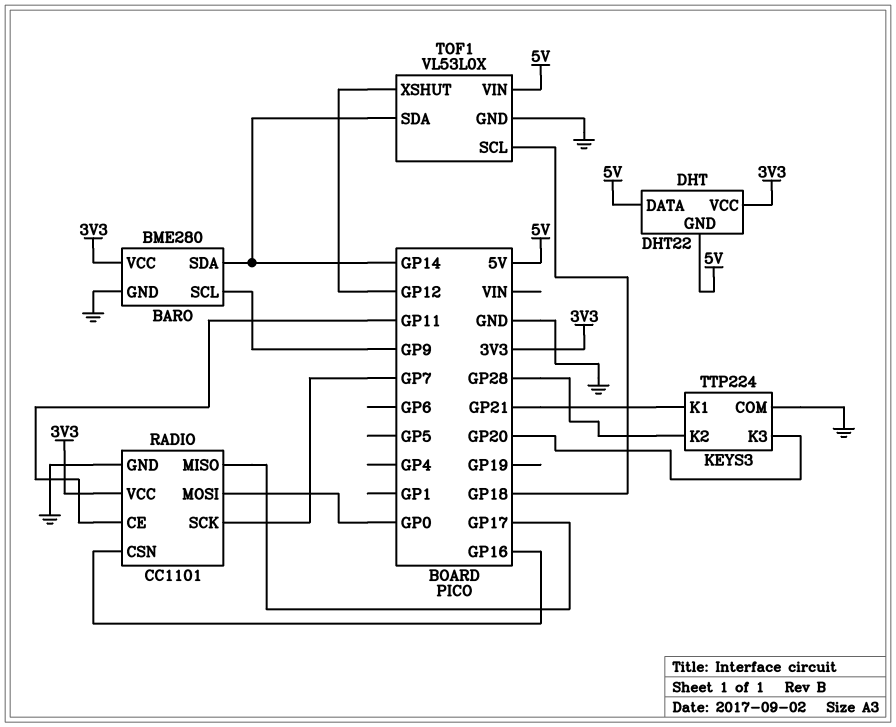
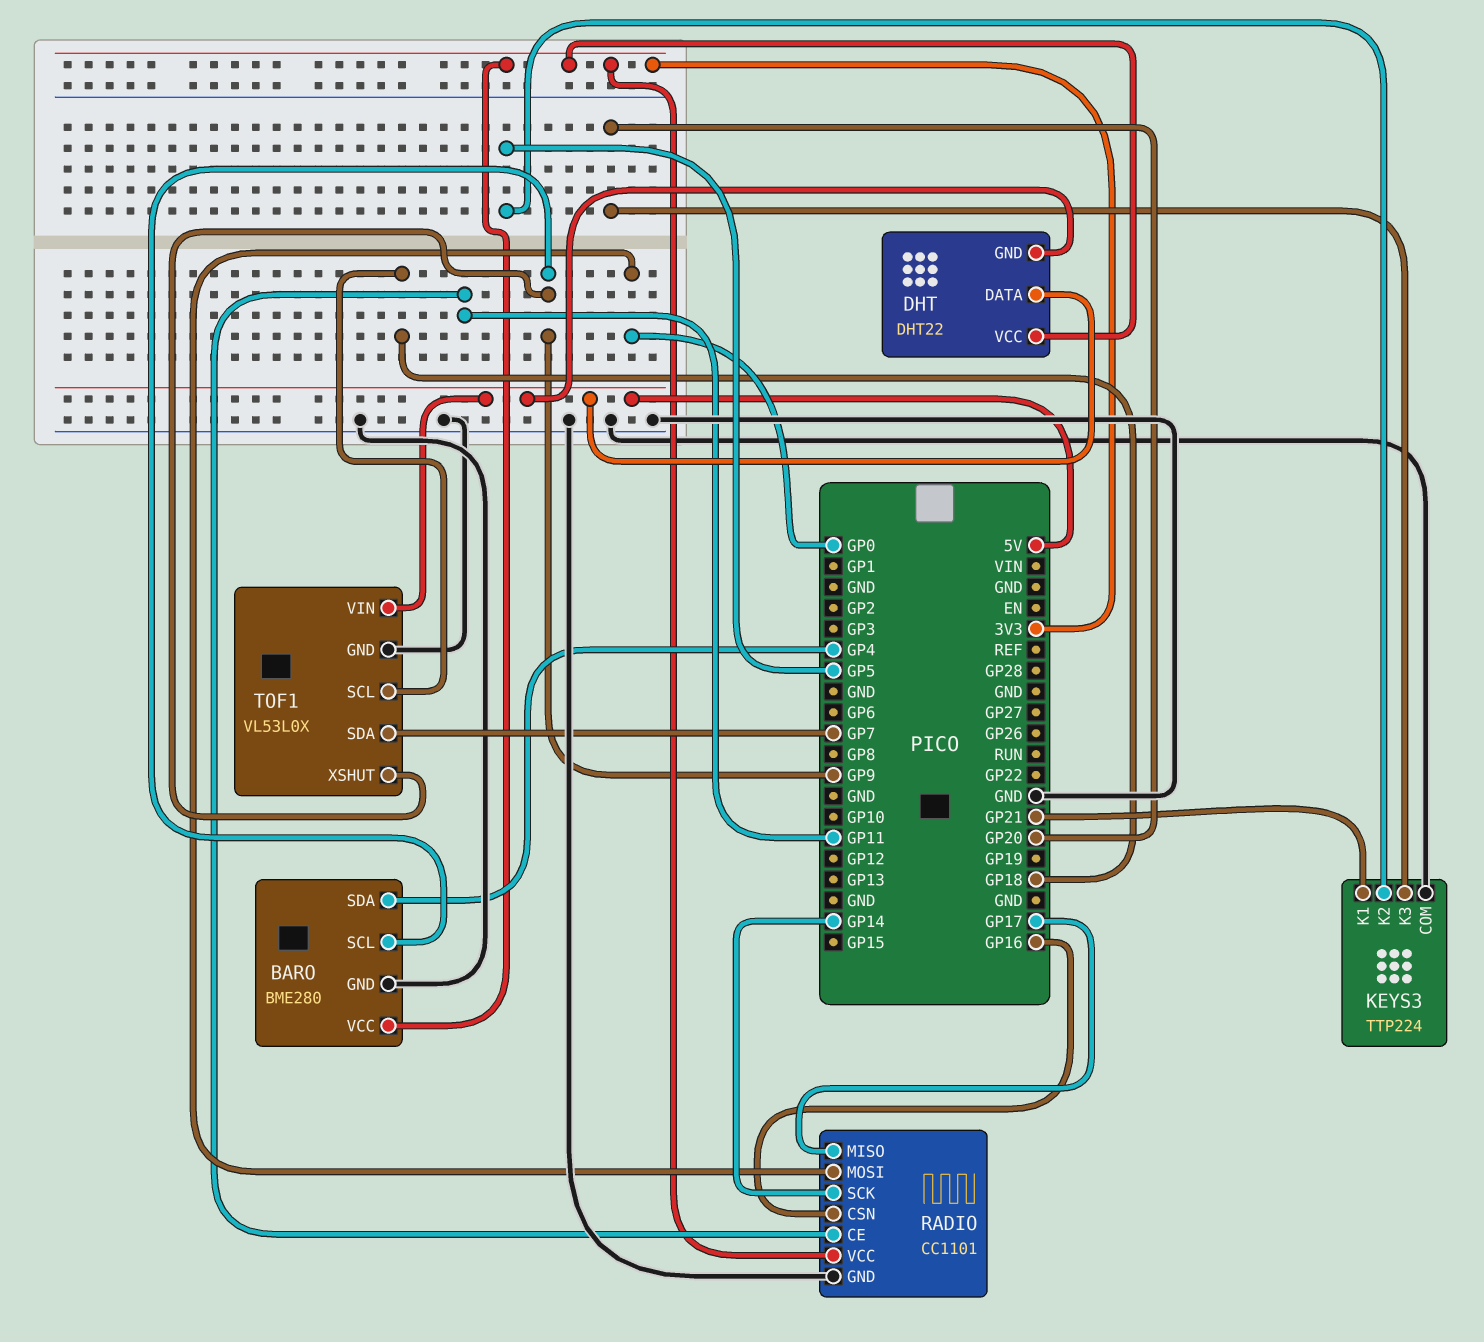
BARO pin SDA: GP14 -> GP4
KEYS3 pin K2: GP28 -> GP5
RADIO pin SCK: GP7 -> GP14
TOF1 pin SDA: GP14 -> GP7
TOF1 pin XSHUT: GP12 -> GP9

